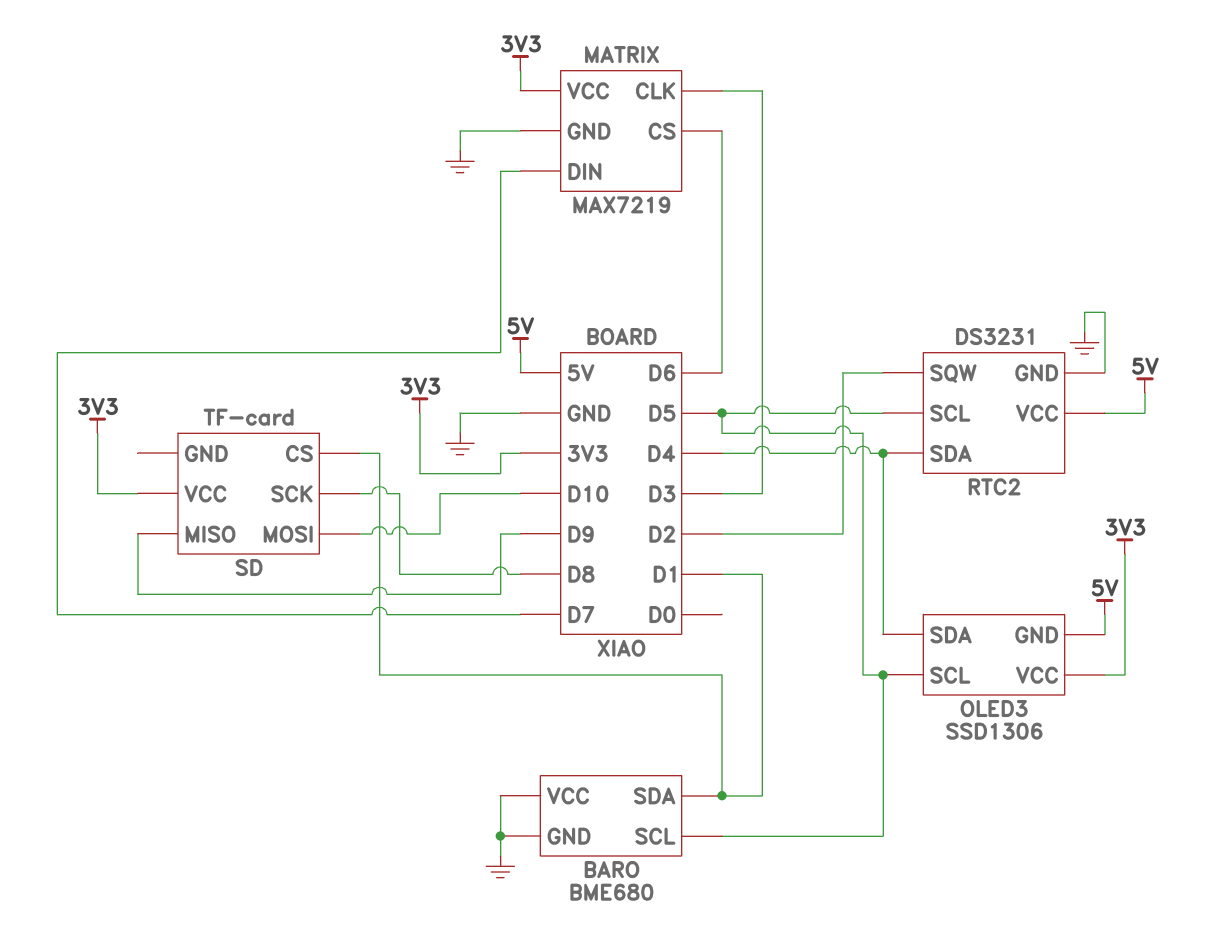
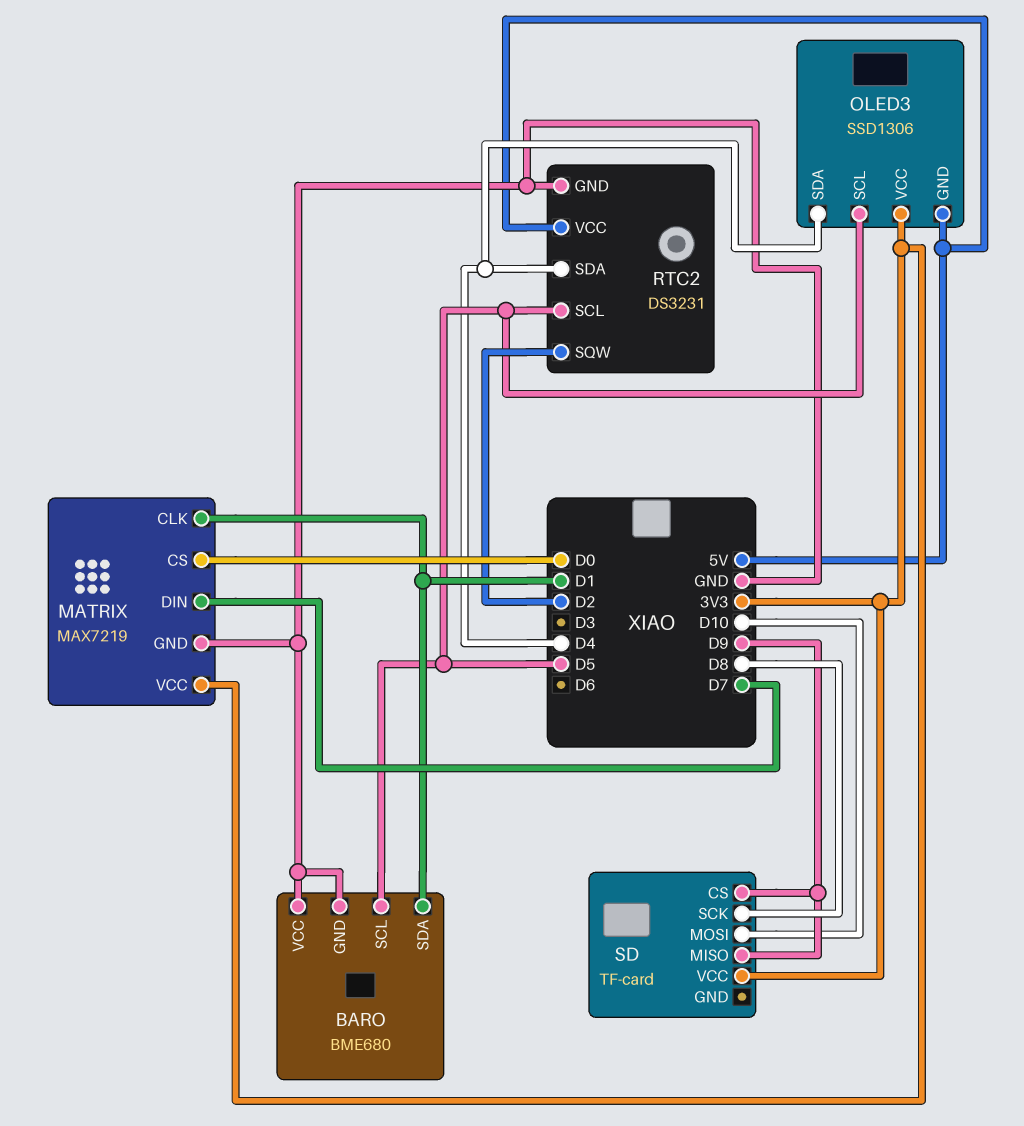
MATRIX pin CLK: D3 -> D1
MATRIX pin CS: D6 -> D0
SD pin CS: D1 -> D9

